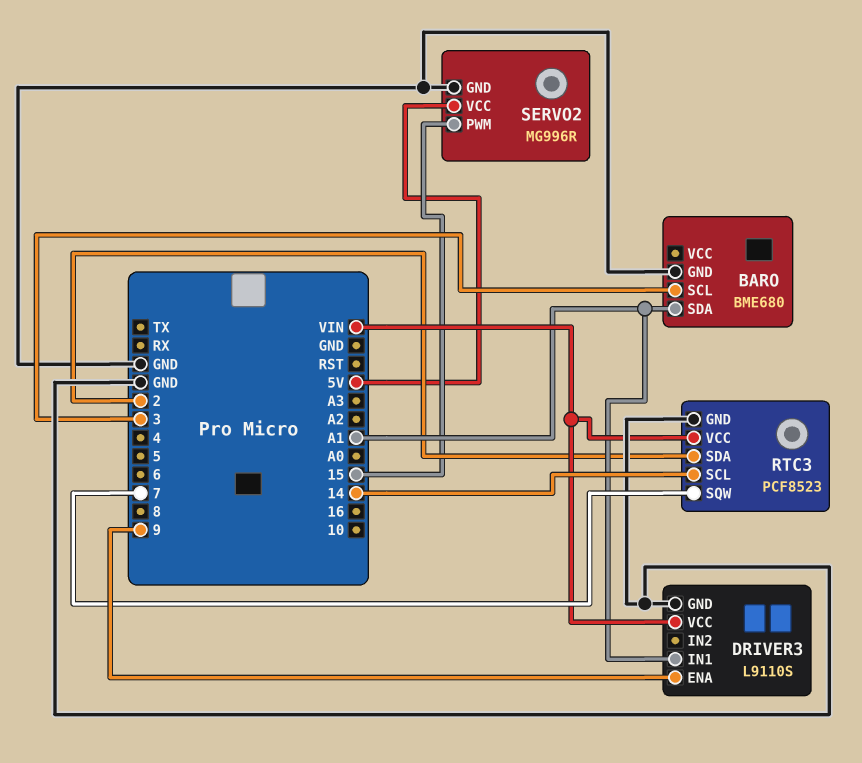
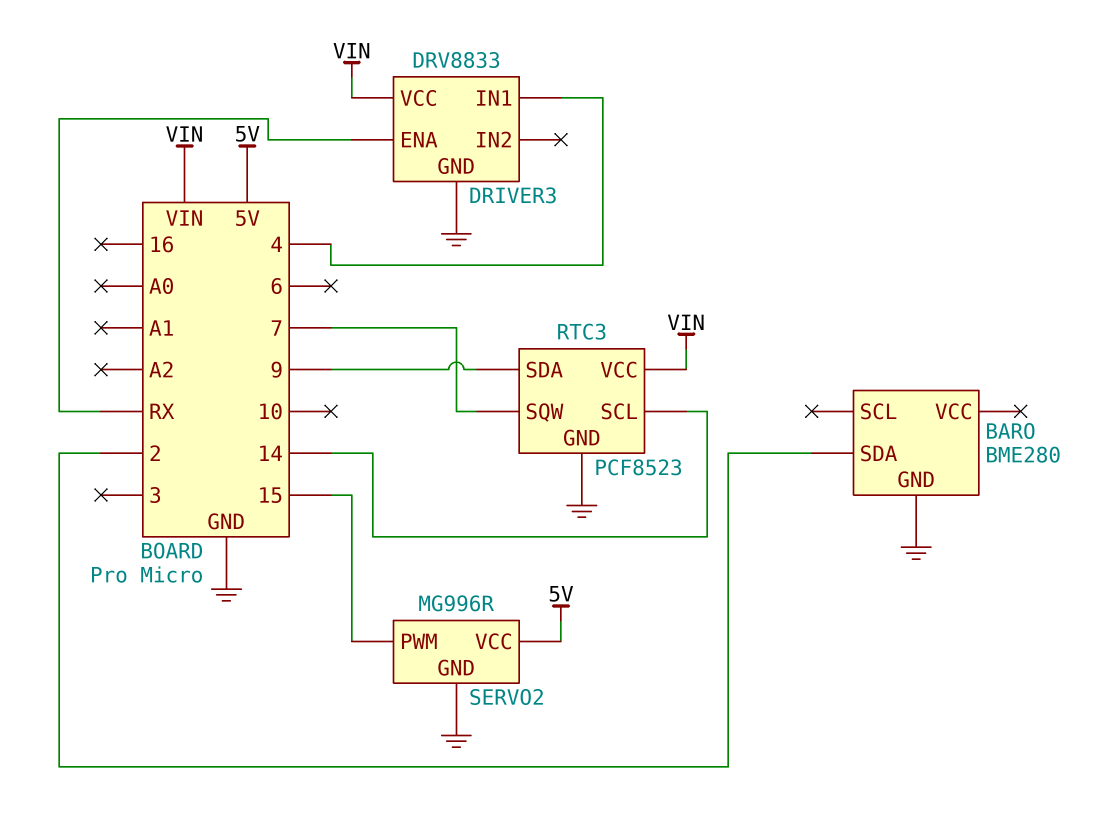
BARO: BME680 -> BME280
BARO pin SCL: 3 -> none
BARO pin SDA: A1 -> 2
DRIVER3: L9110S -> DRV8833
DRIVER3 pin ENA: 9 -> RX
DRIVER3 pin IN1: A1 -> 4
RTC3 pin SDA: 2 -> 9

